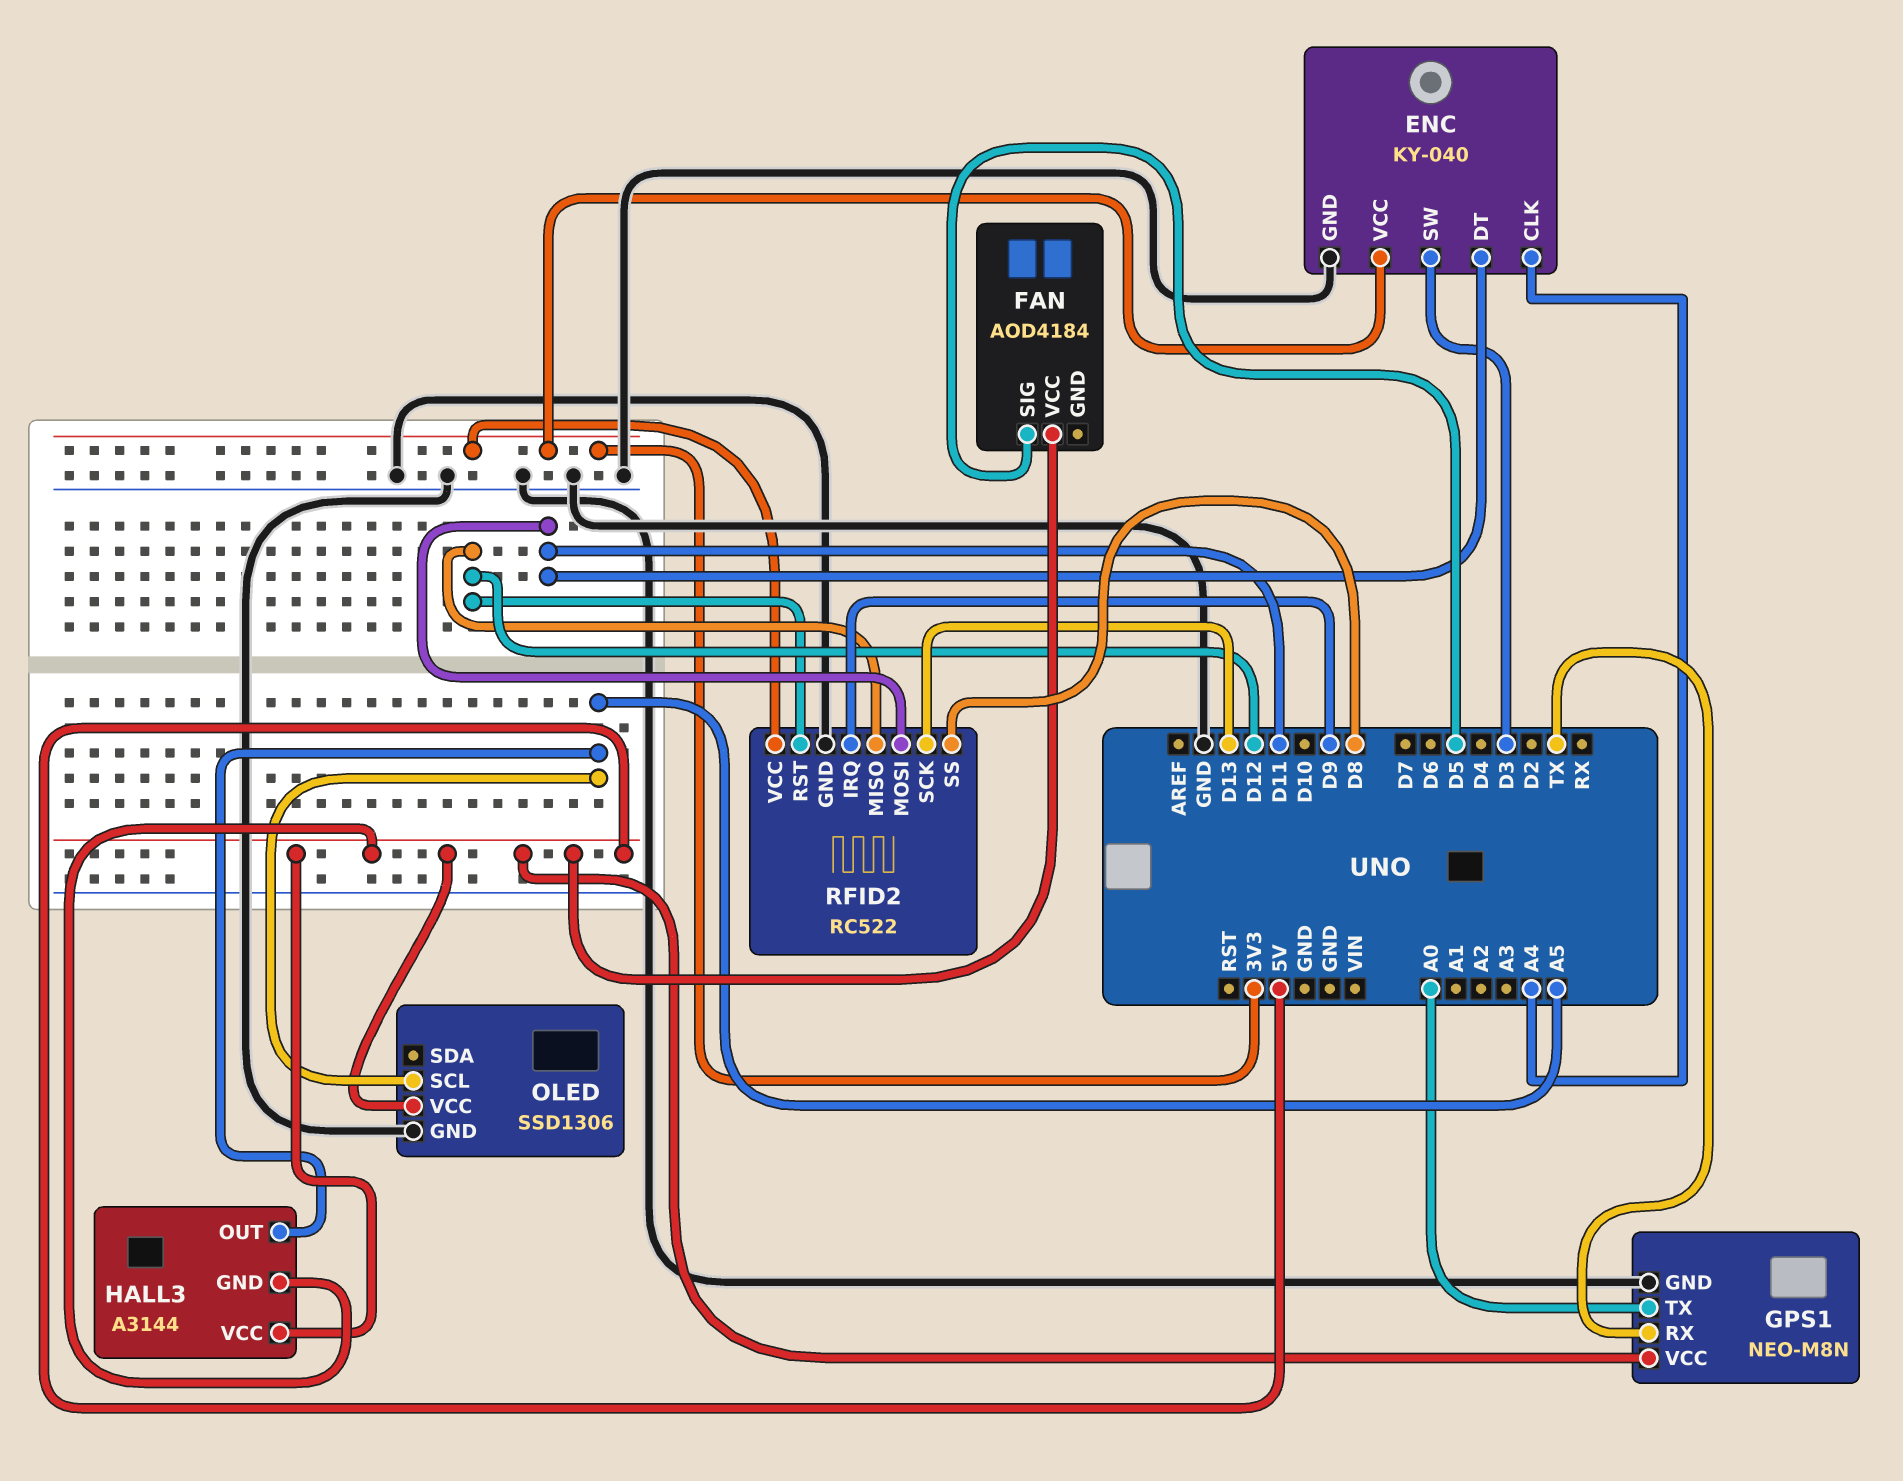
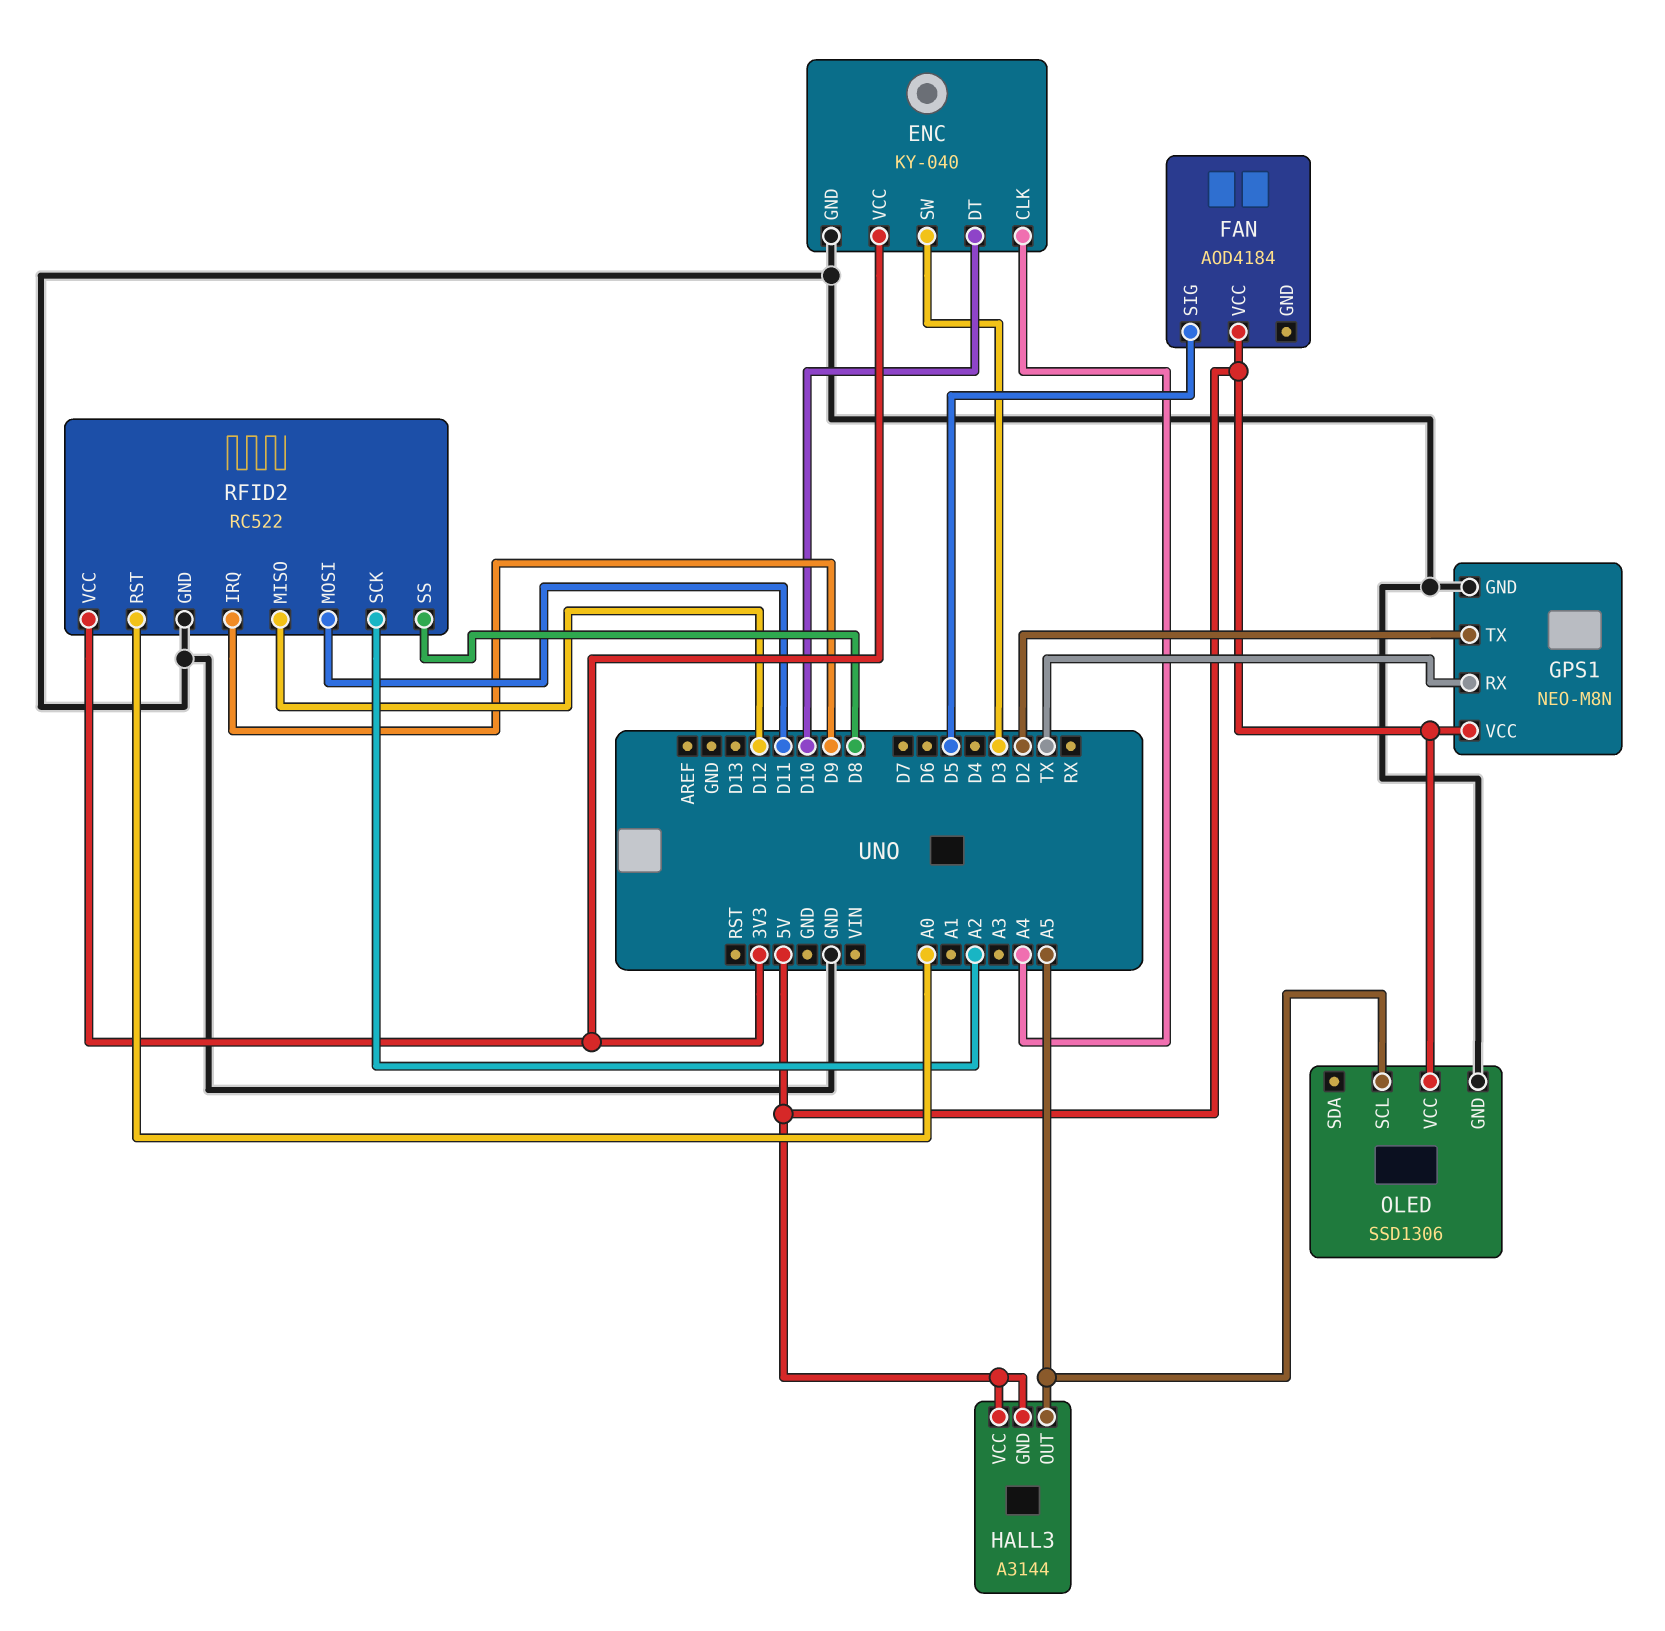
ENC pin DT: D11 -> D10
GPS1 pin TX: A0 -> D2
RFID2 pin RST: D12 -> A0
RFID2 pin SCK: D13 -> A2

